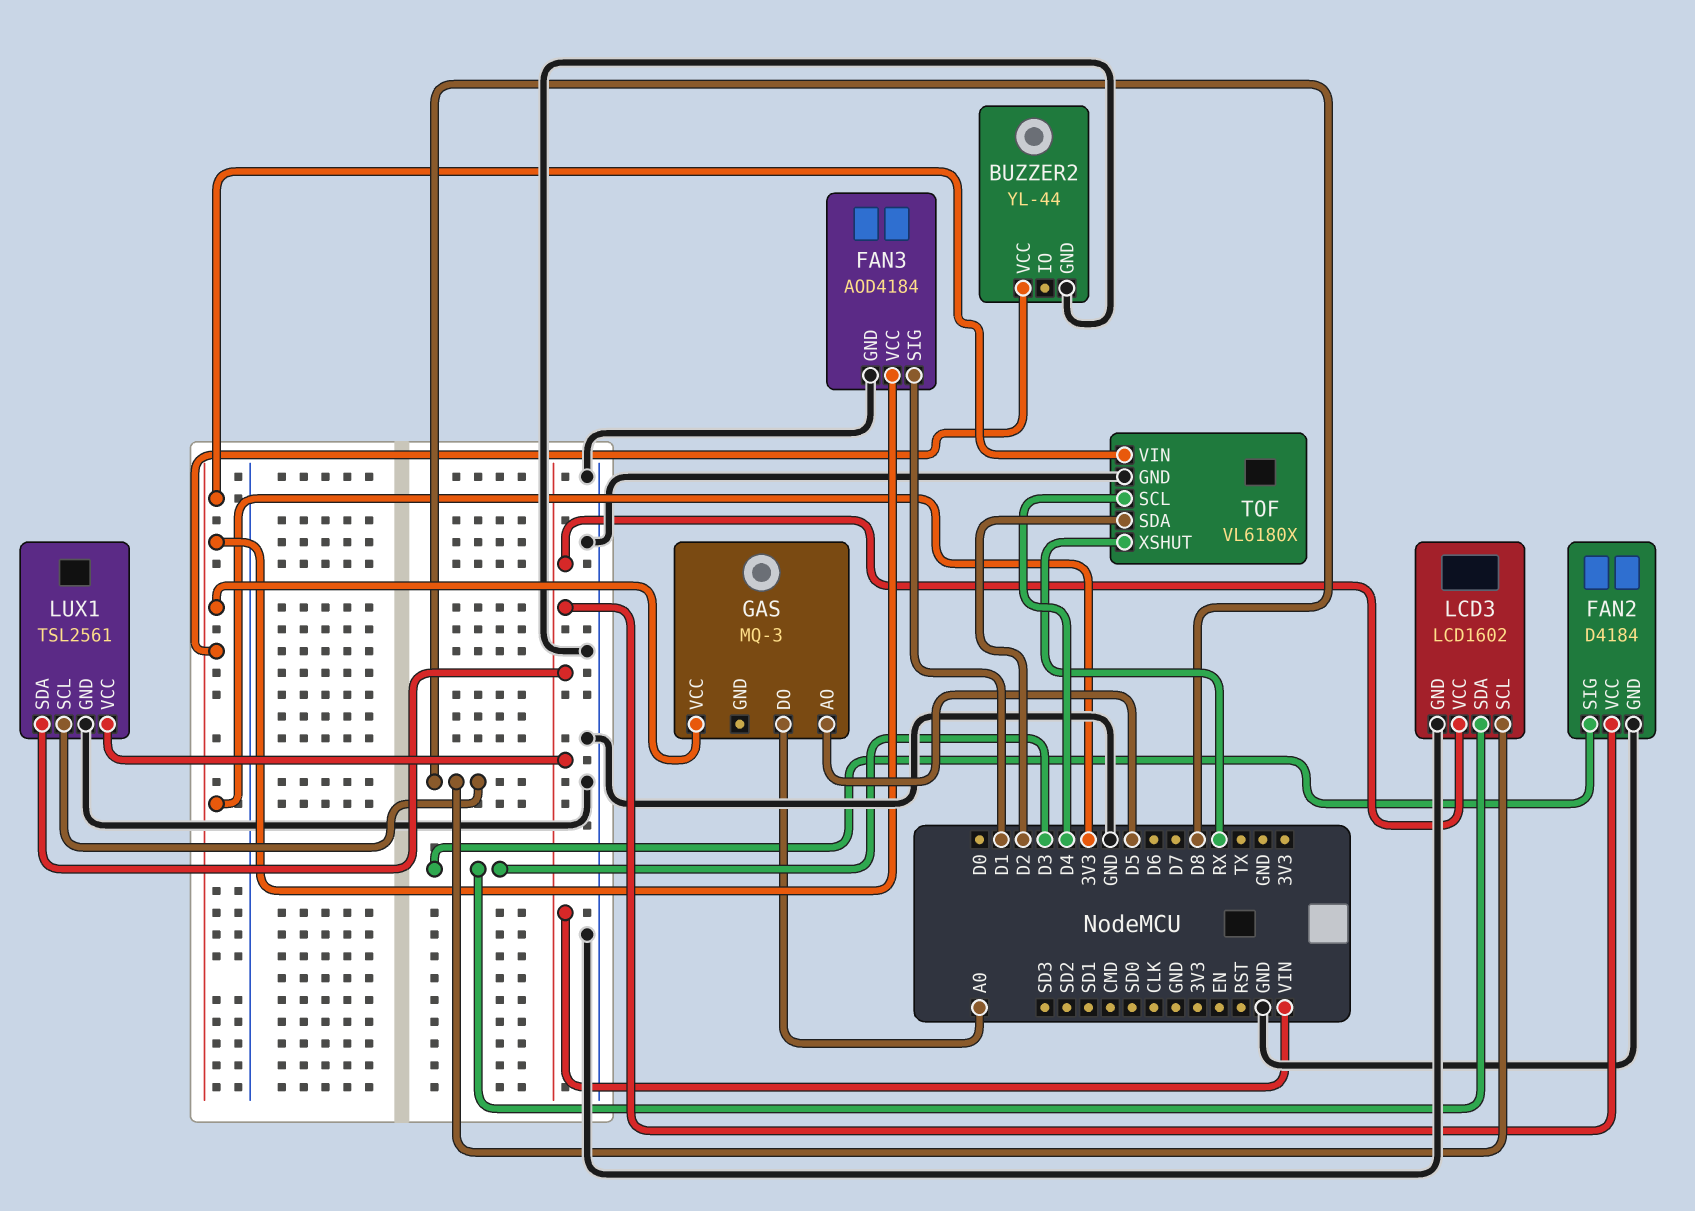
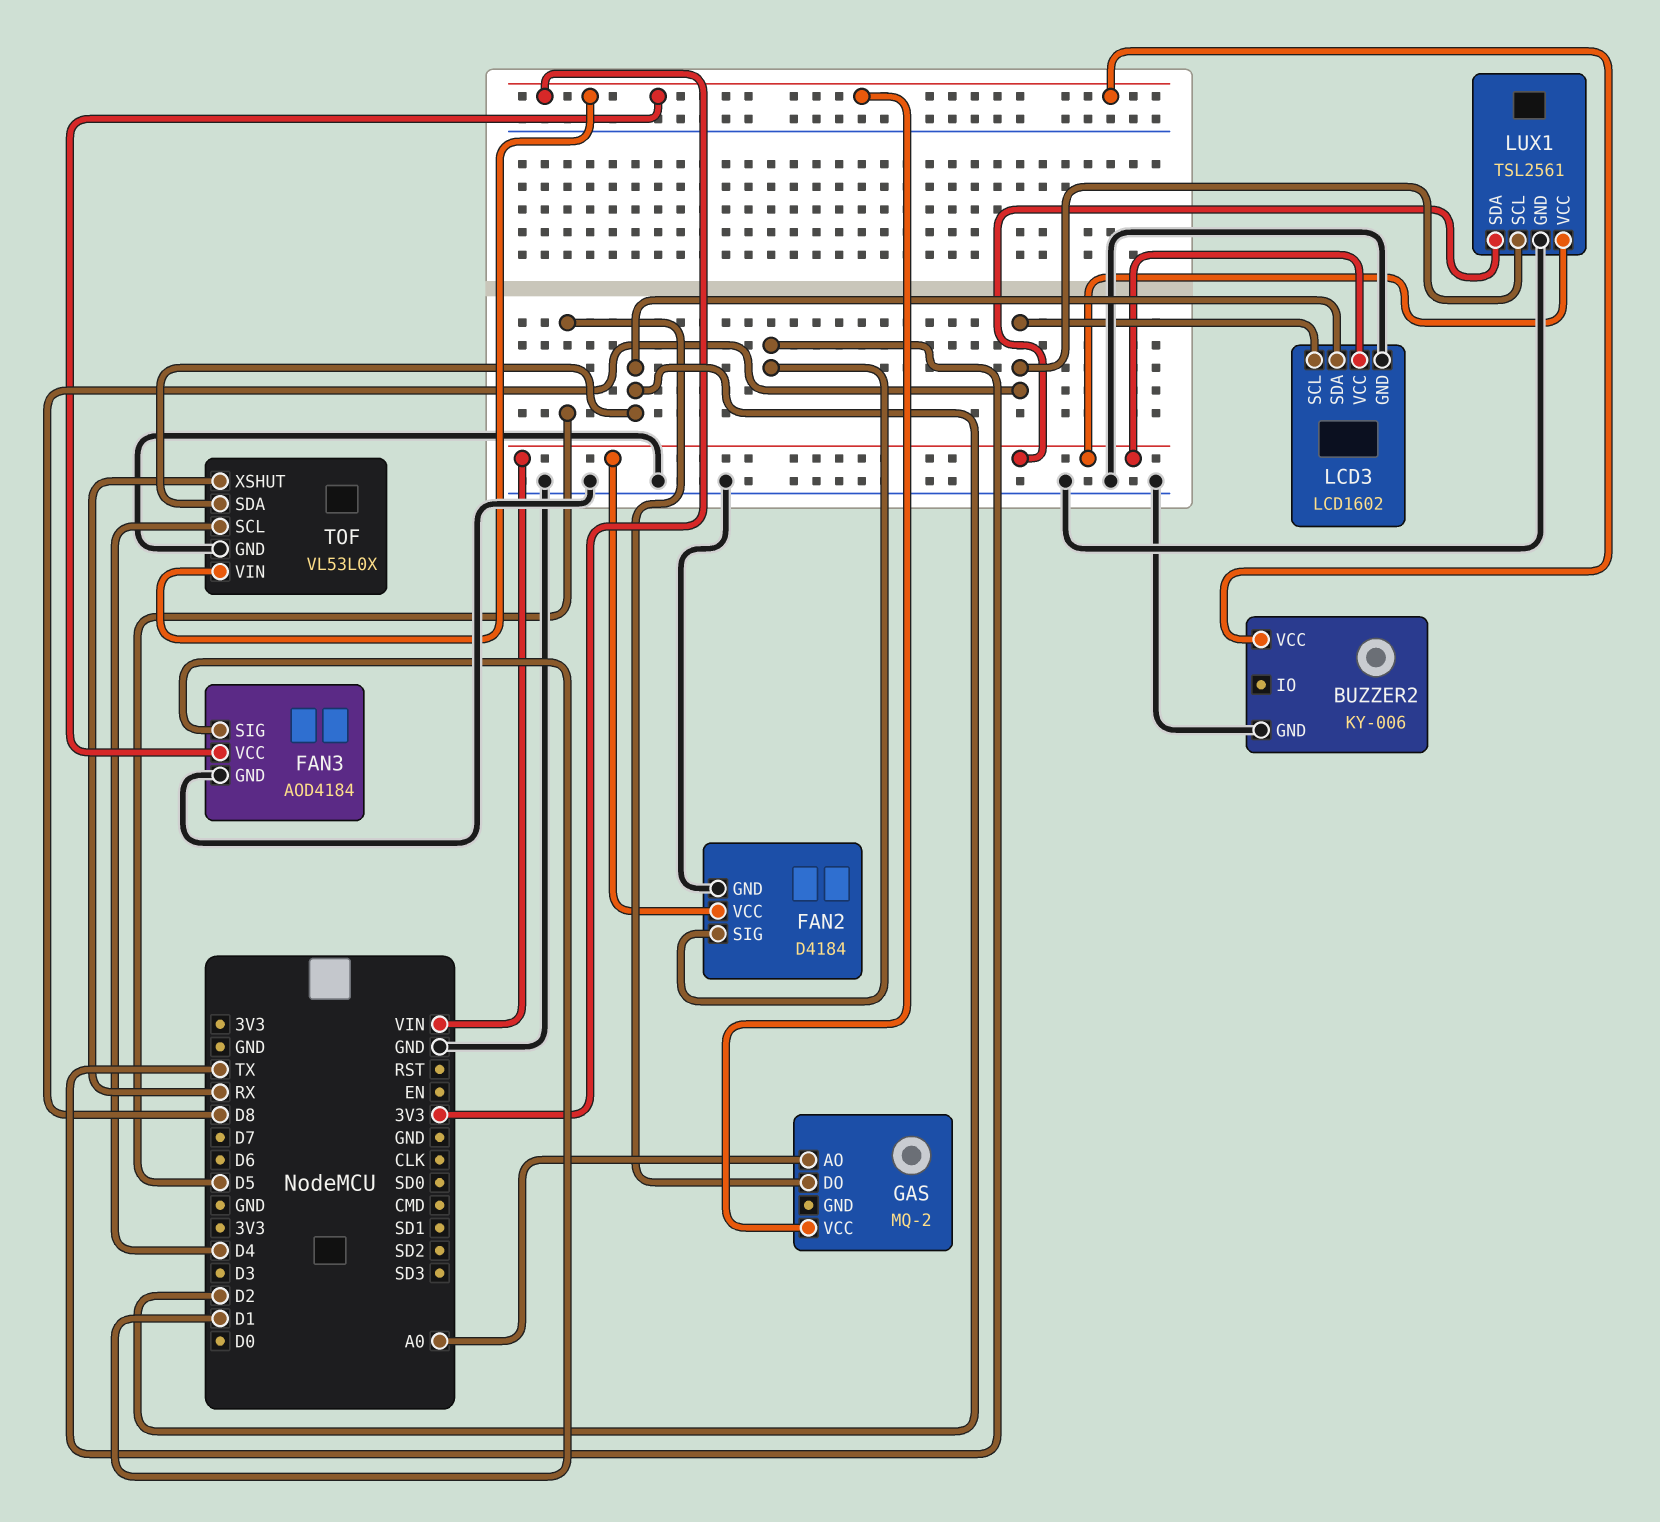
BUZZER2: YL-44 -> KY-006
FAN2 pin SIG: D3 -> TX
GAS: MQ-3 -> MQ-2
GAS pin AO: D5 -> A0
GAS pin DO: A0 -> D5
LCD3 pin SDA: D3 -> D2
TOF: VL6180X -> VL53L0X

